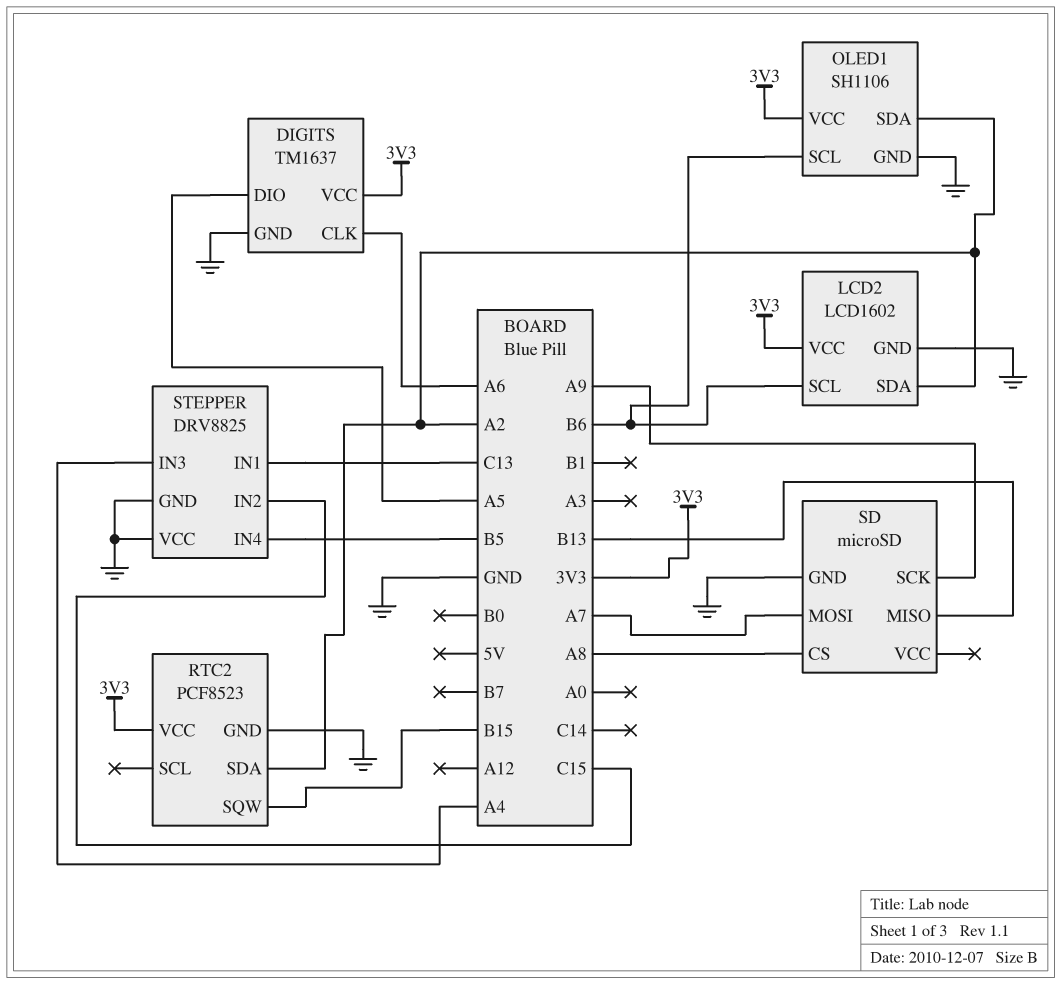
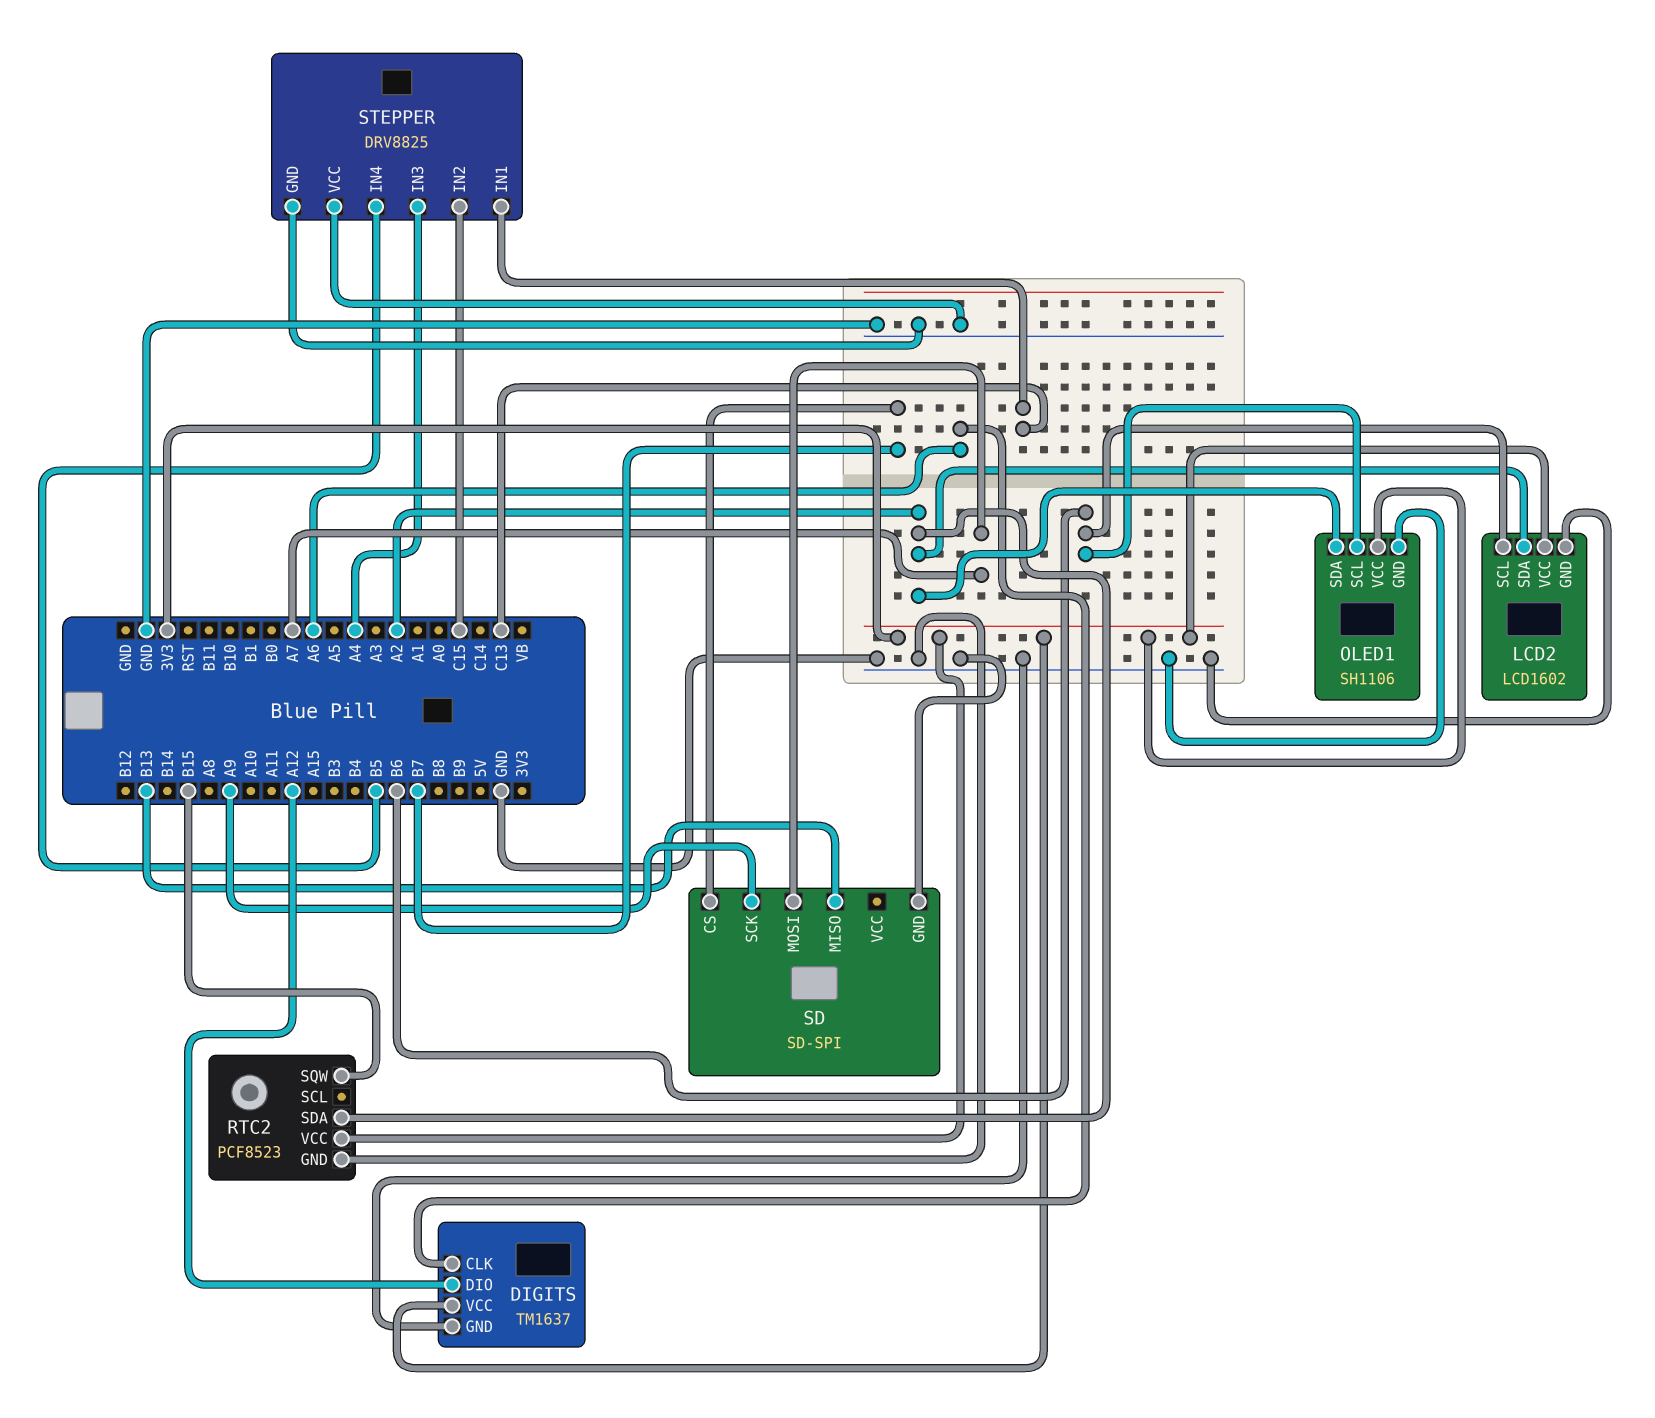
DIGITS pin DIO: A5 -> A12
SD: microSD -> SD-SPI
SD pin CS: A8 -> B7

